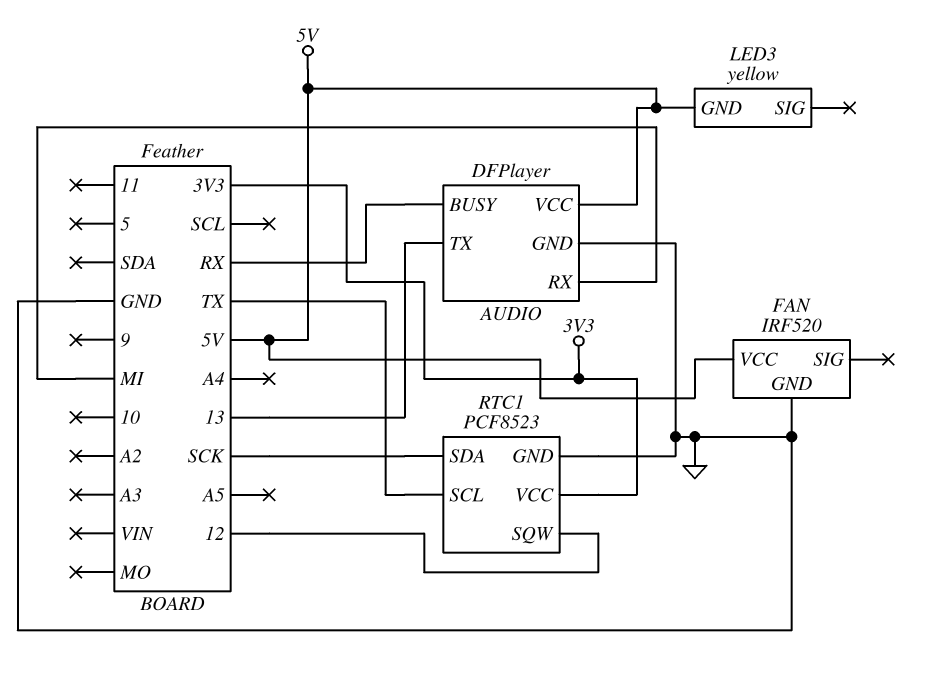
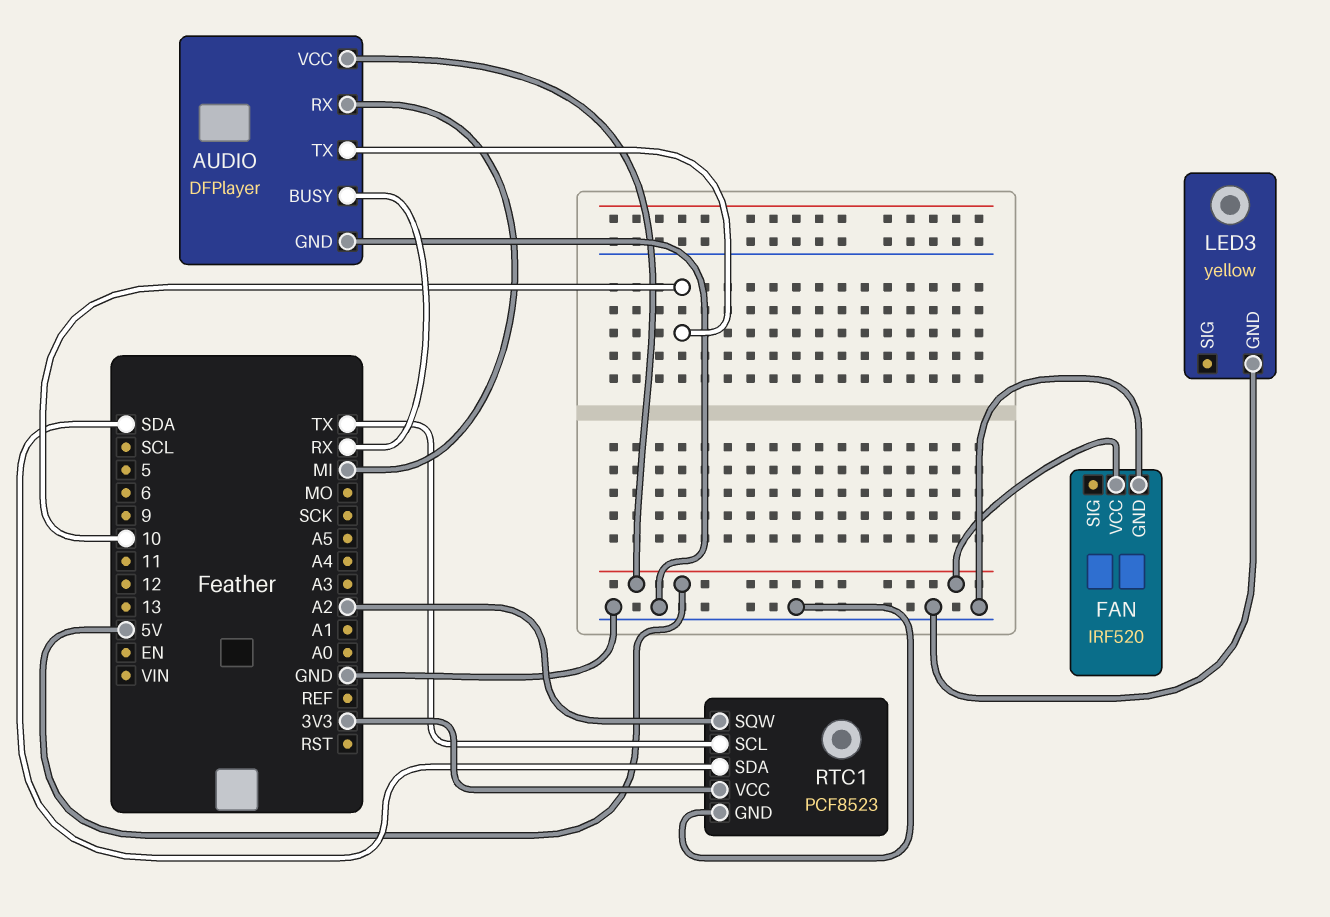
AUDIO pin TX: 13 -> 10
LED3 pin GND: 5V -> GND
RTC1 pin SDA: SCK -> SDA
RTC1 pin SQW: 12 -> A2

